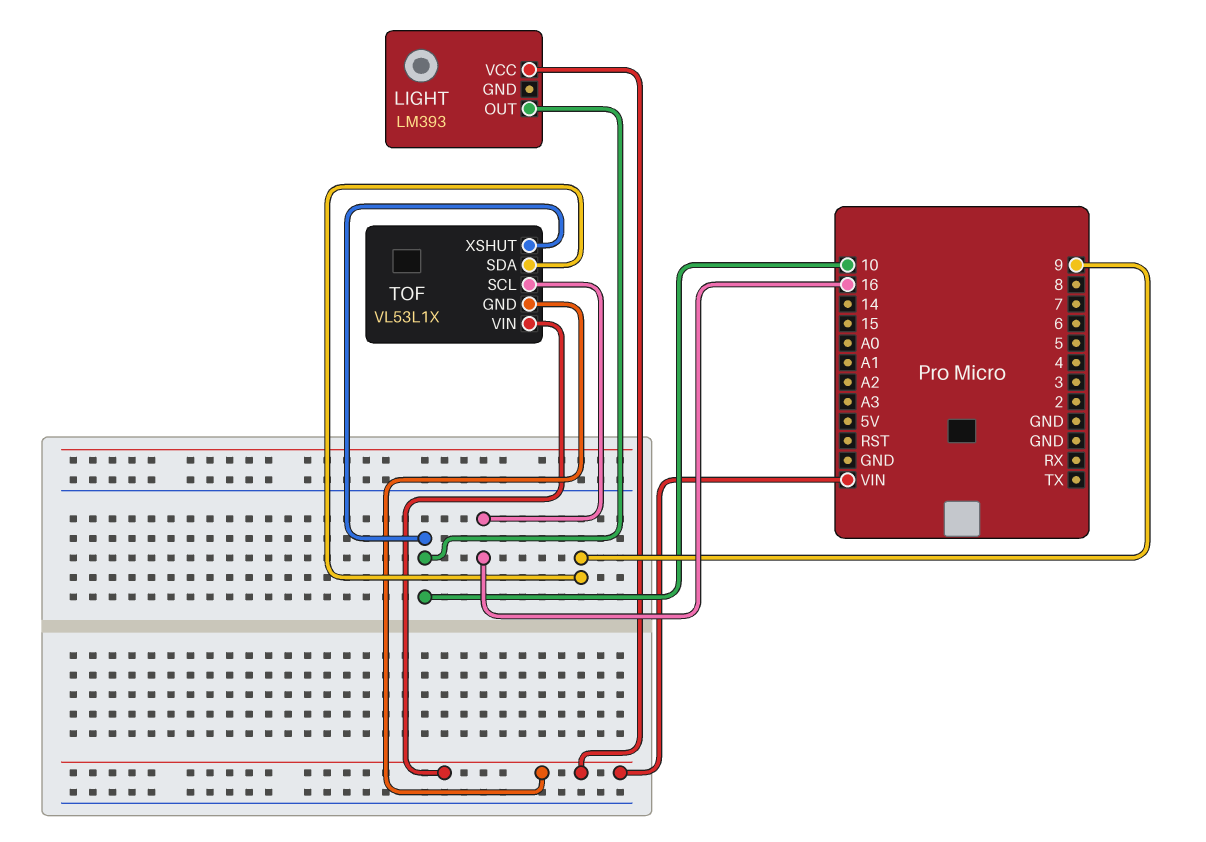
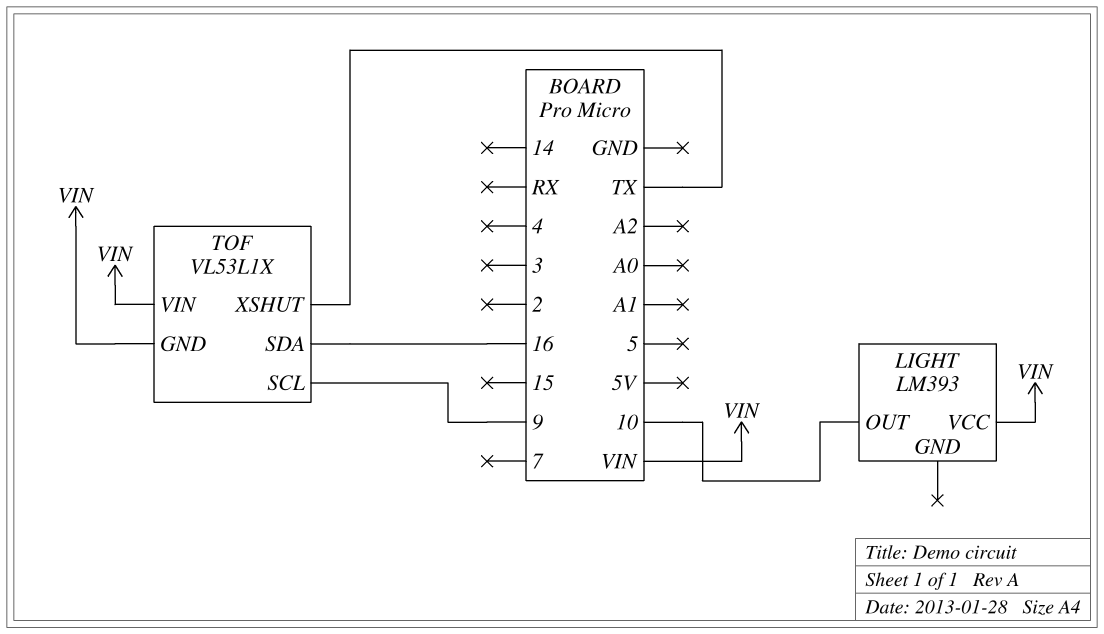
TOF pin SCL: 16 -> 9
TOF pin SDA: 9 -> 16
TOF pin XSHUT: 10 -> TX

